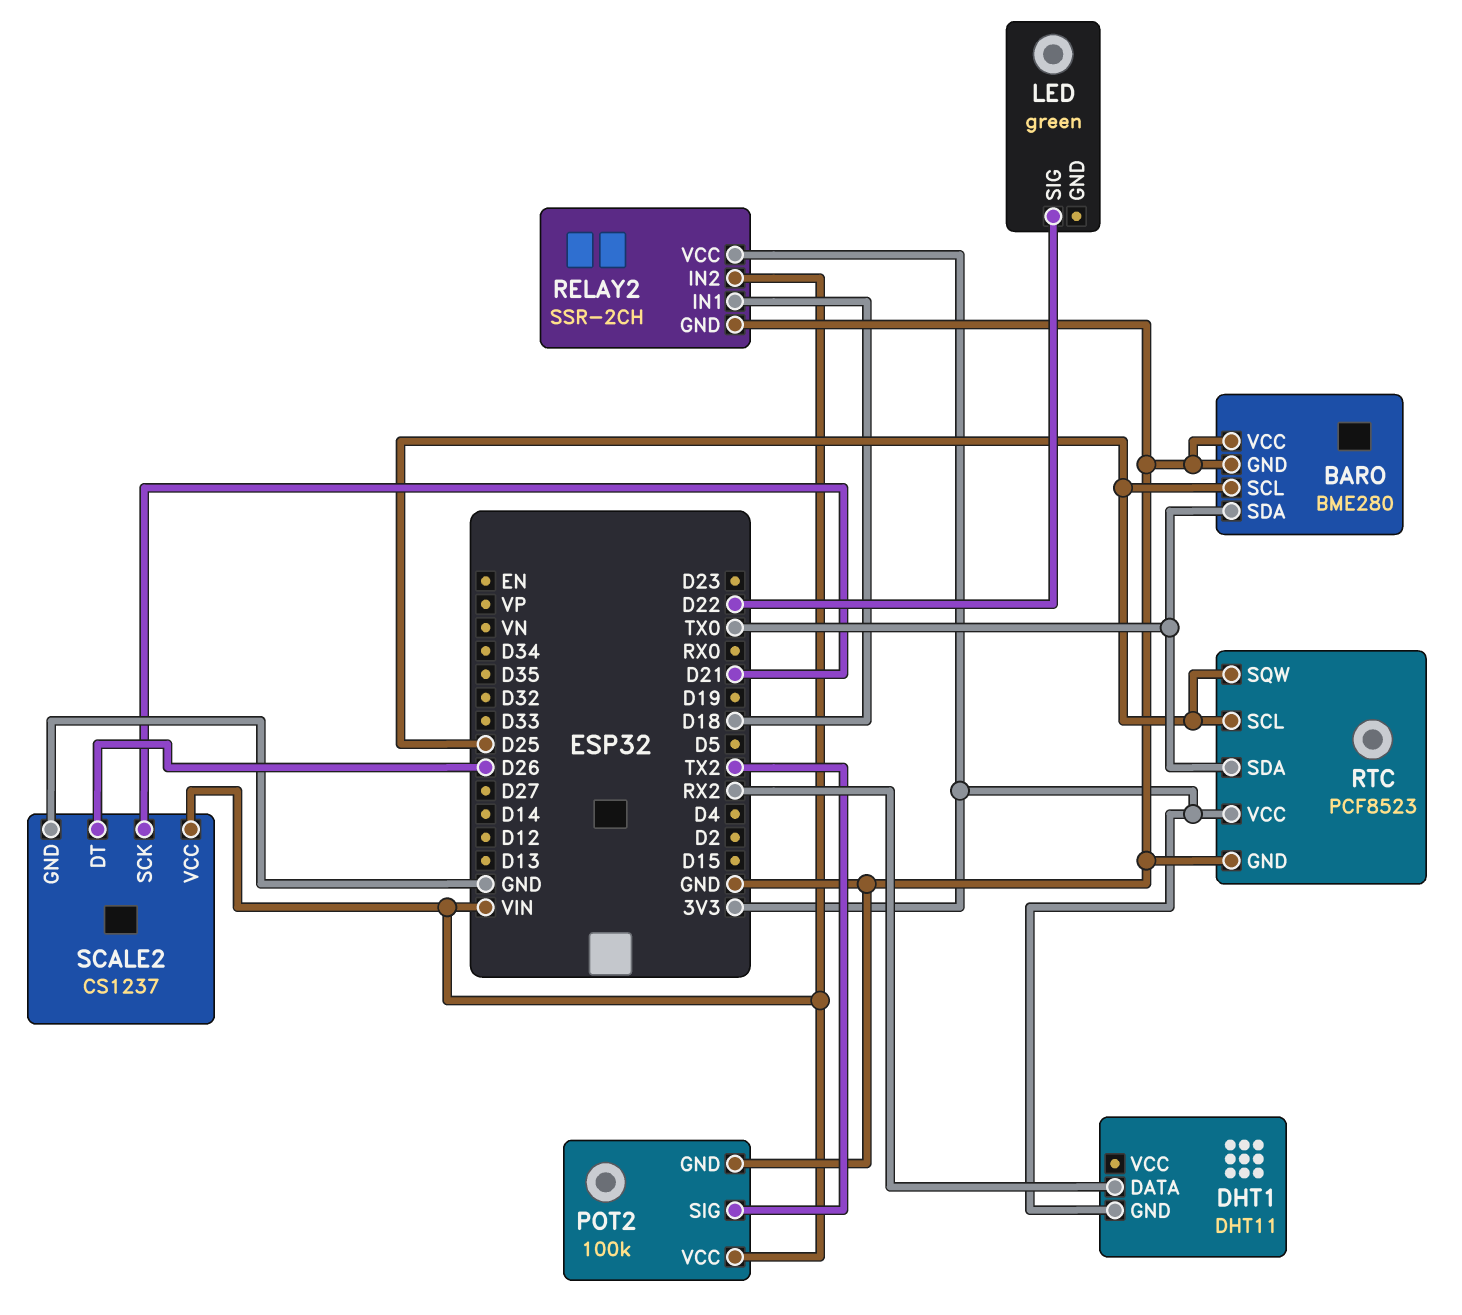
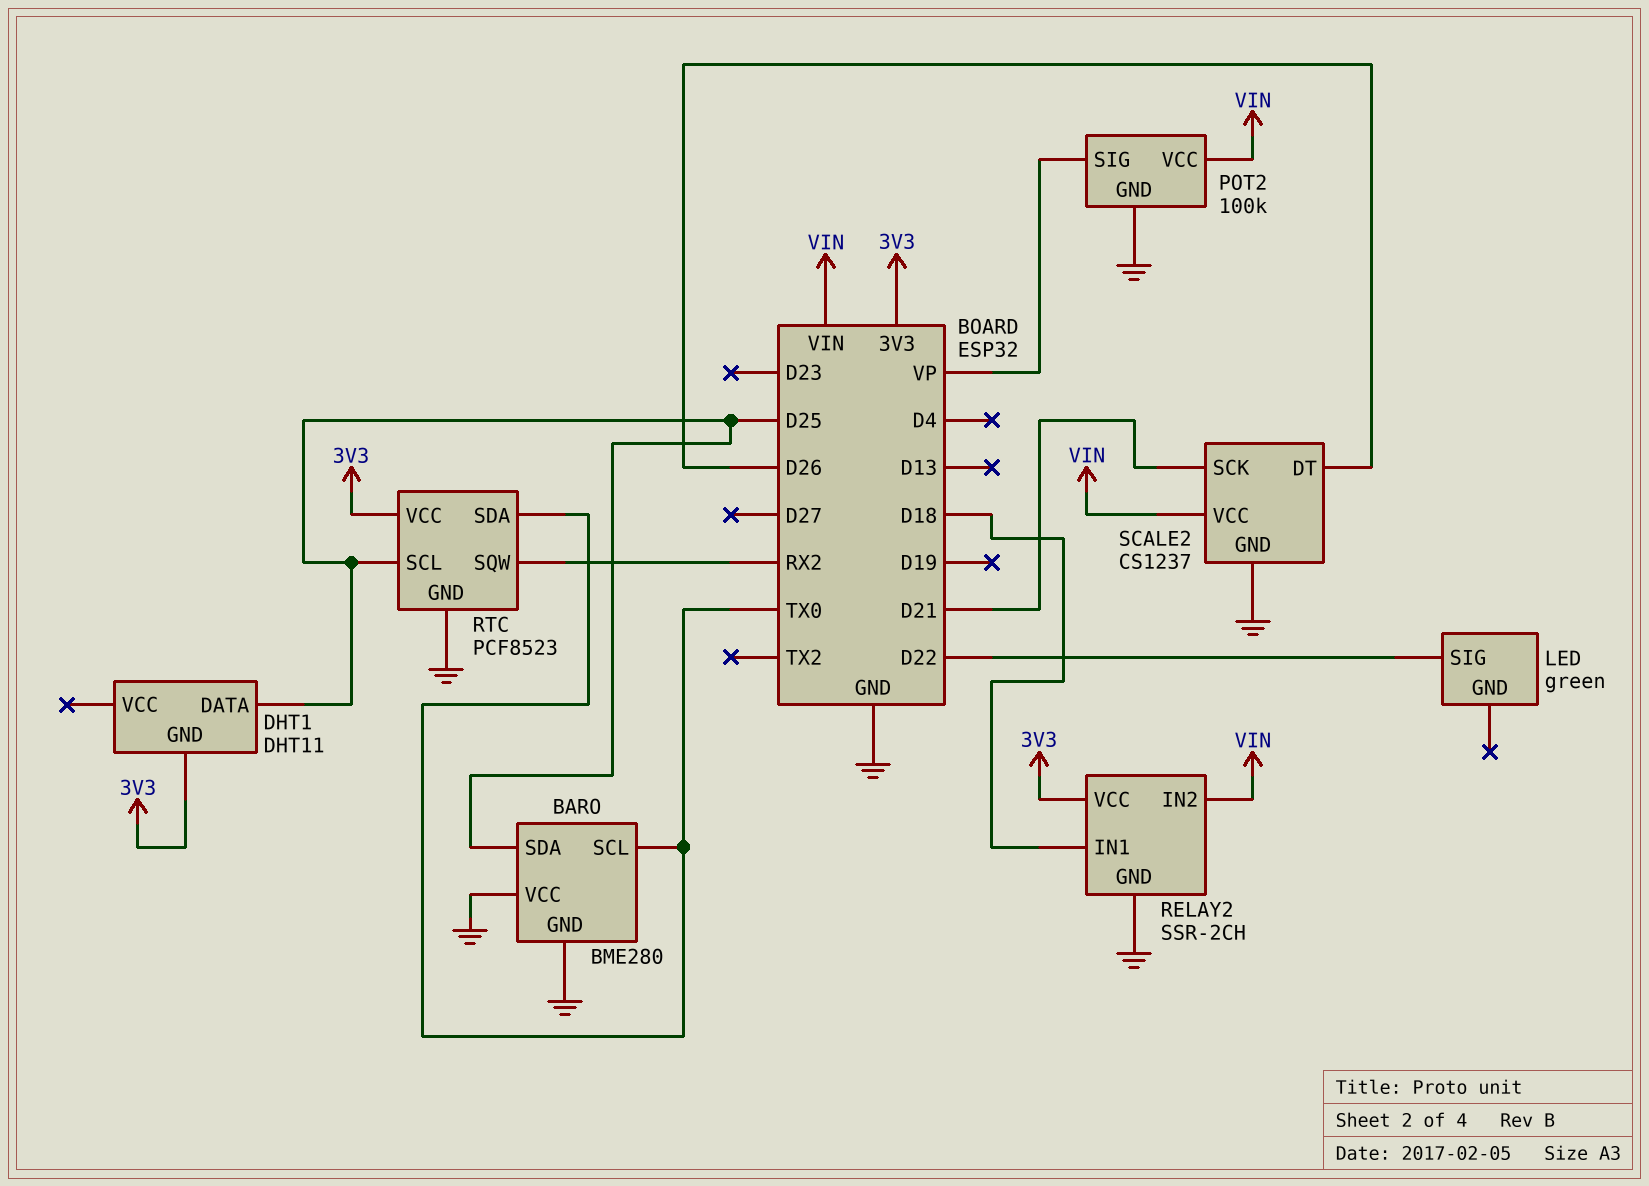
BARO pin SCL: D25 -> TX0
BARO pin SDA: TX0 -> D25
DHT1 pin DATA: RX2 -> D25
POT2 pin SIG: TX2 -> VP
RTC pin SQW: D25 -> RX2

